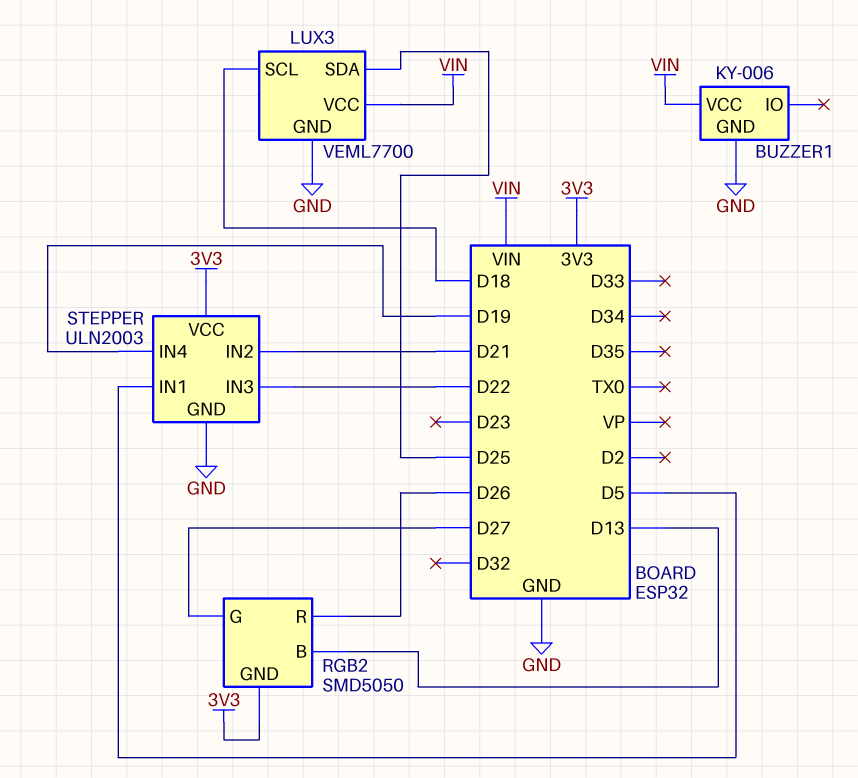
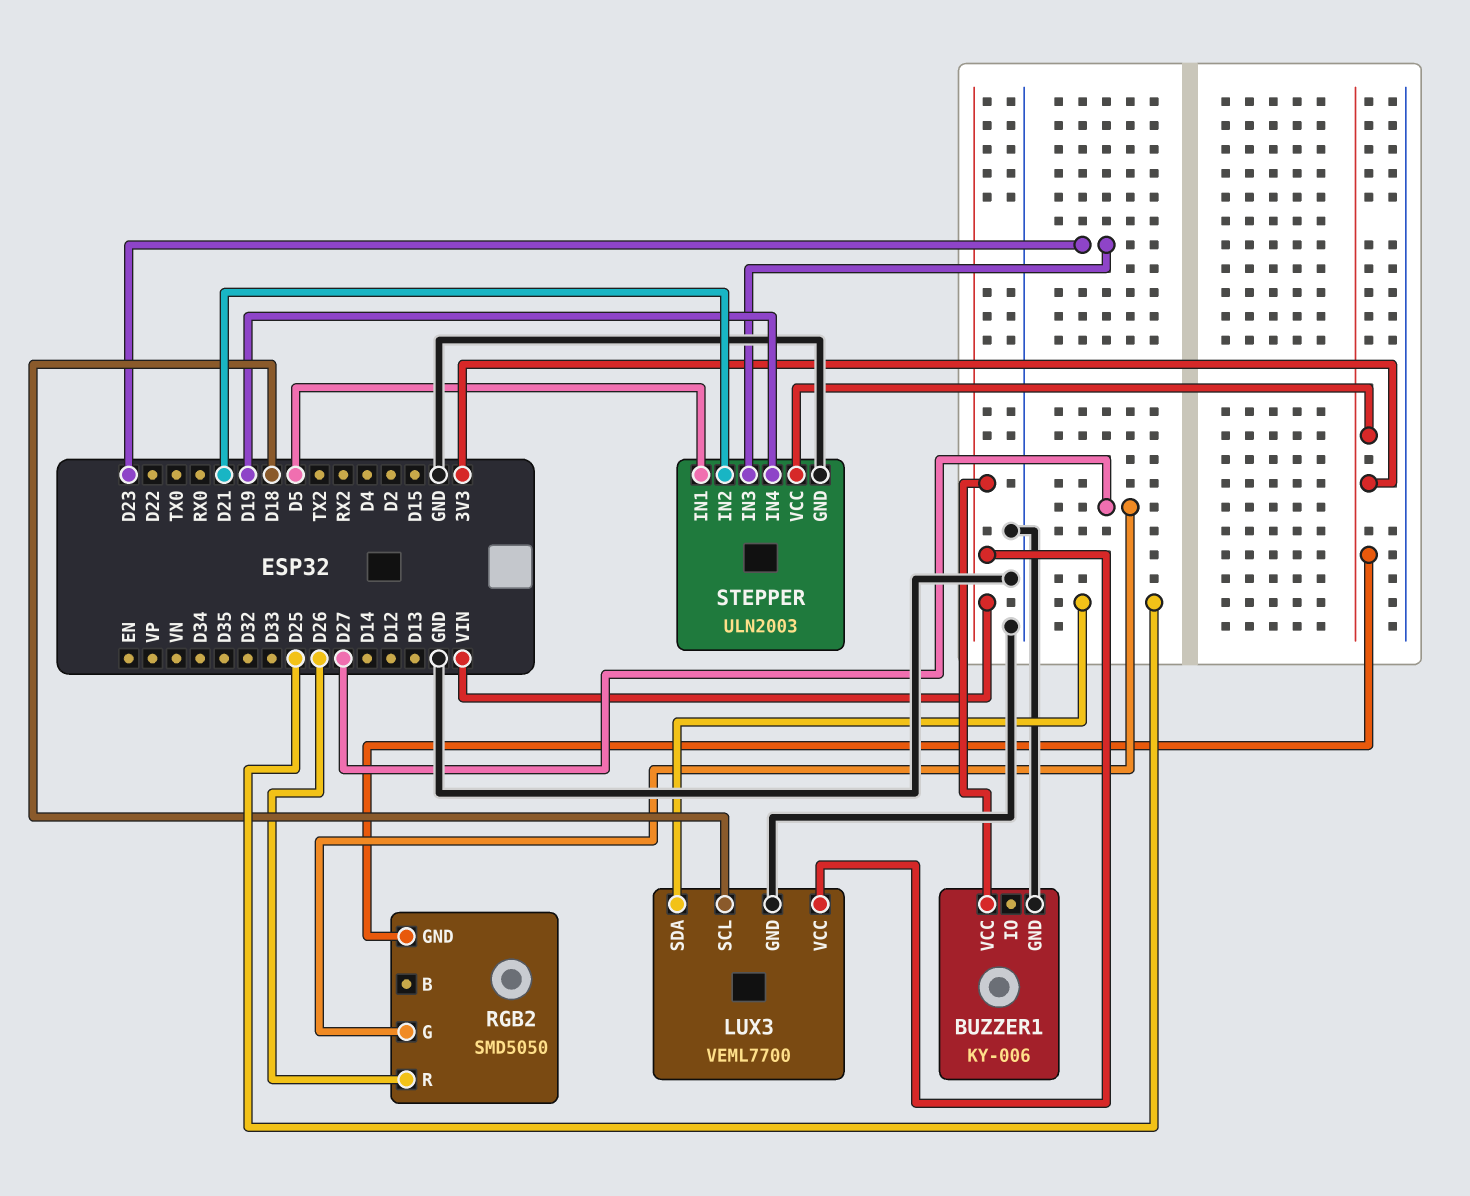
RGB2 pin B: D13 -> none
STEPPER pin IN3: D22 -> D23

